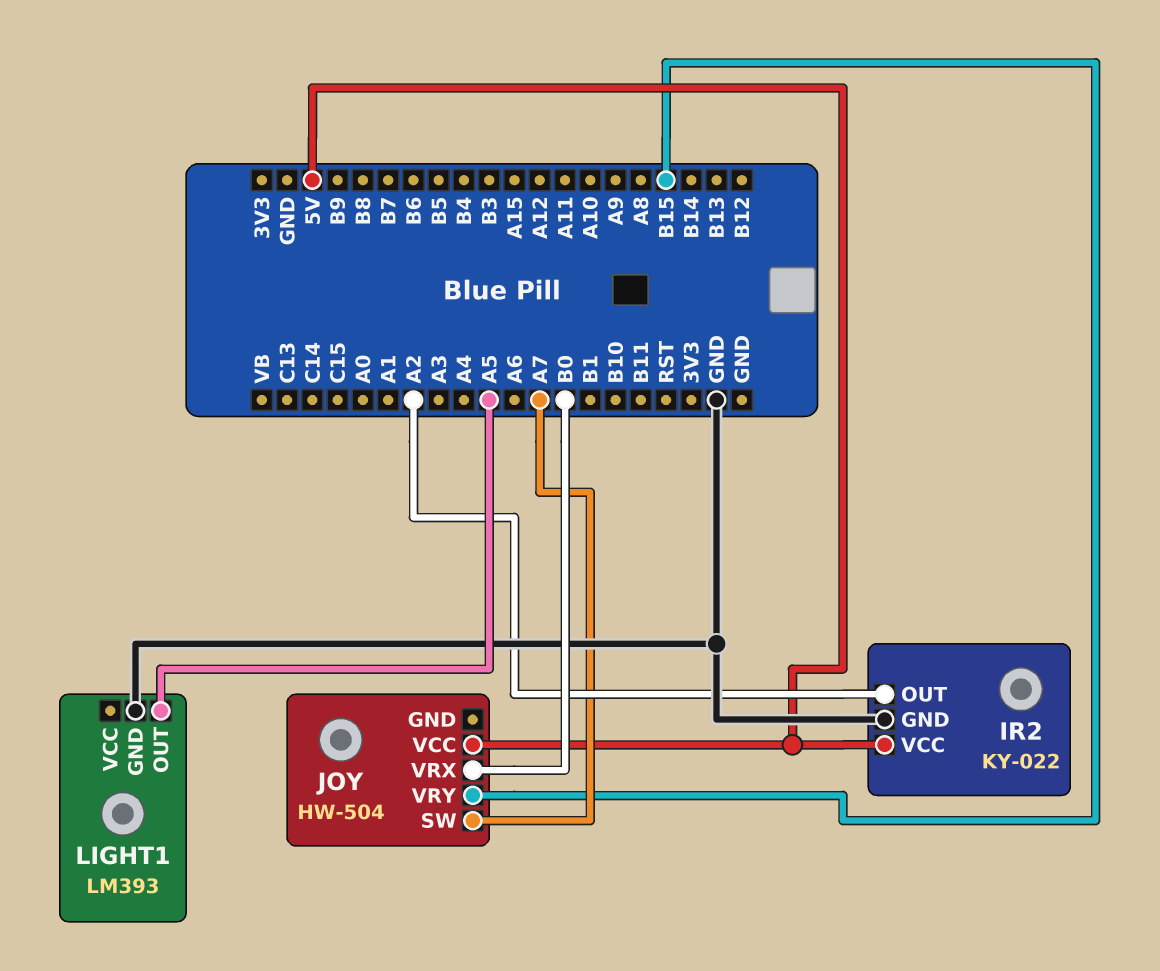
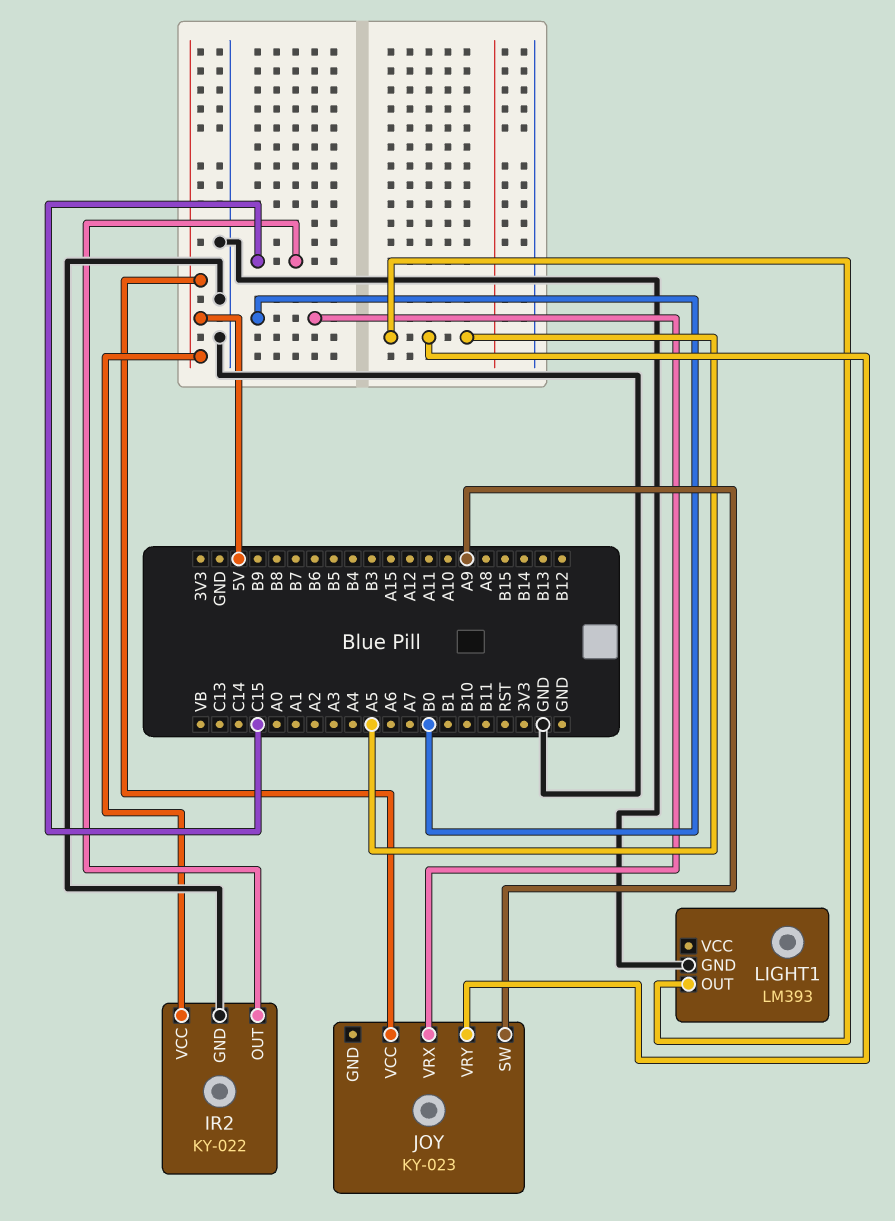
IR2 pin OUT: A2 -> C15
JOY: HW-504 -> KY-023
JOY pin SW: A7 -> A9
JOY pin VRY: B15 -> A5

